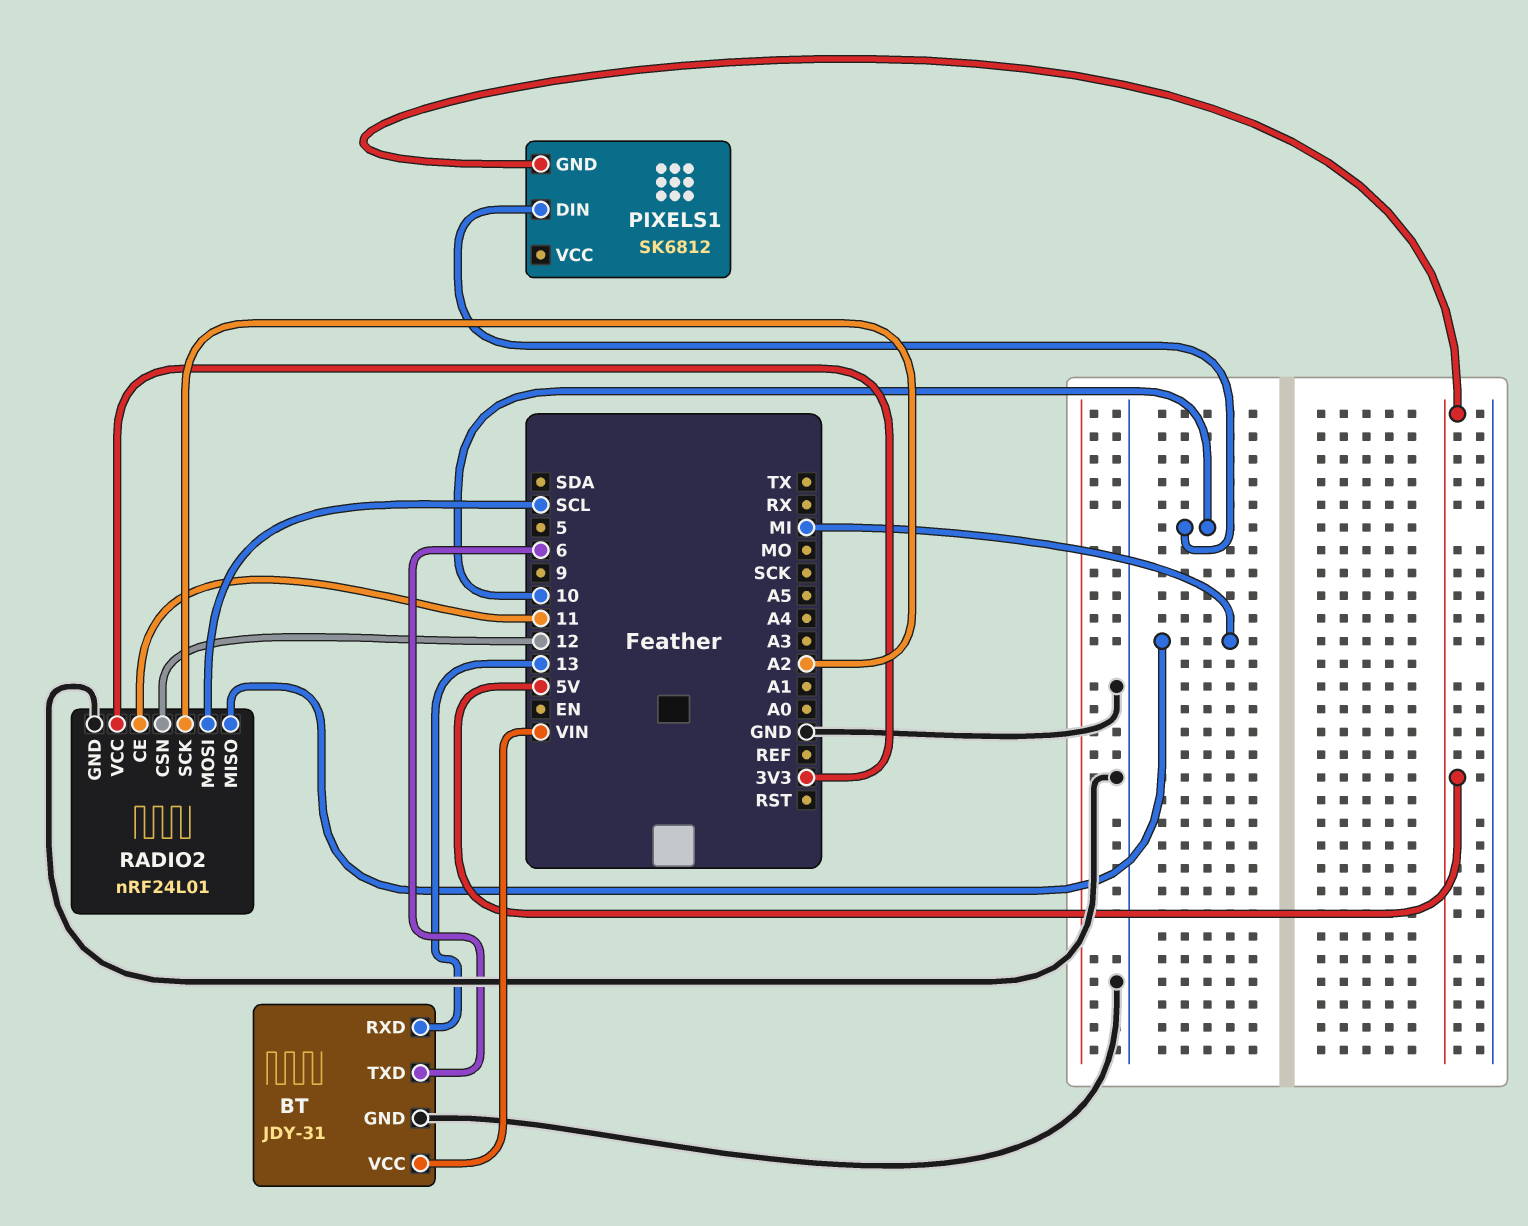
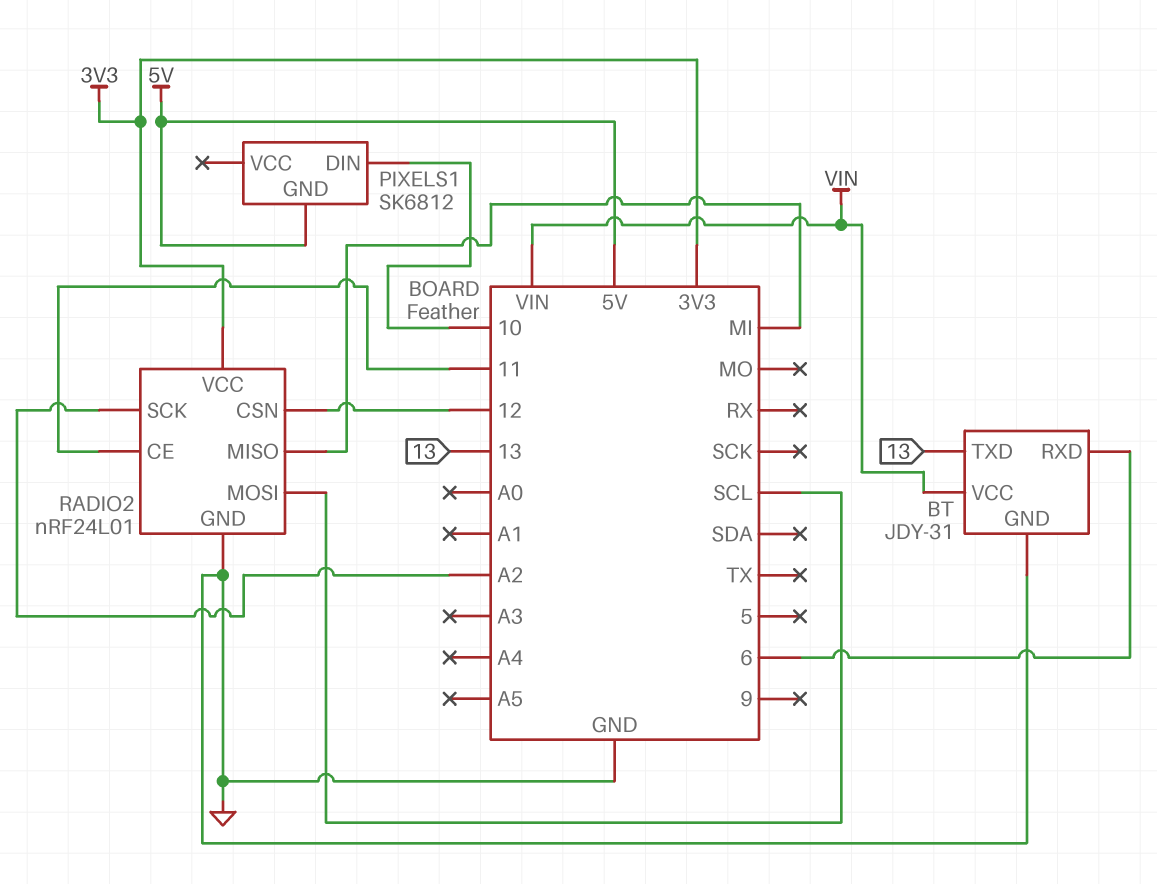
BT pin RXD: 13 -> 6
BT pin TXD: 6 -> 13

